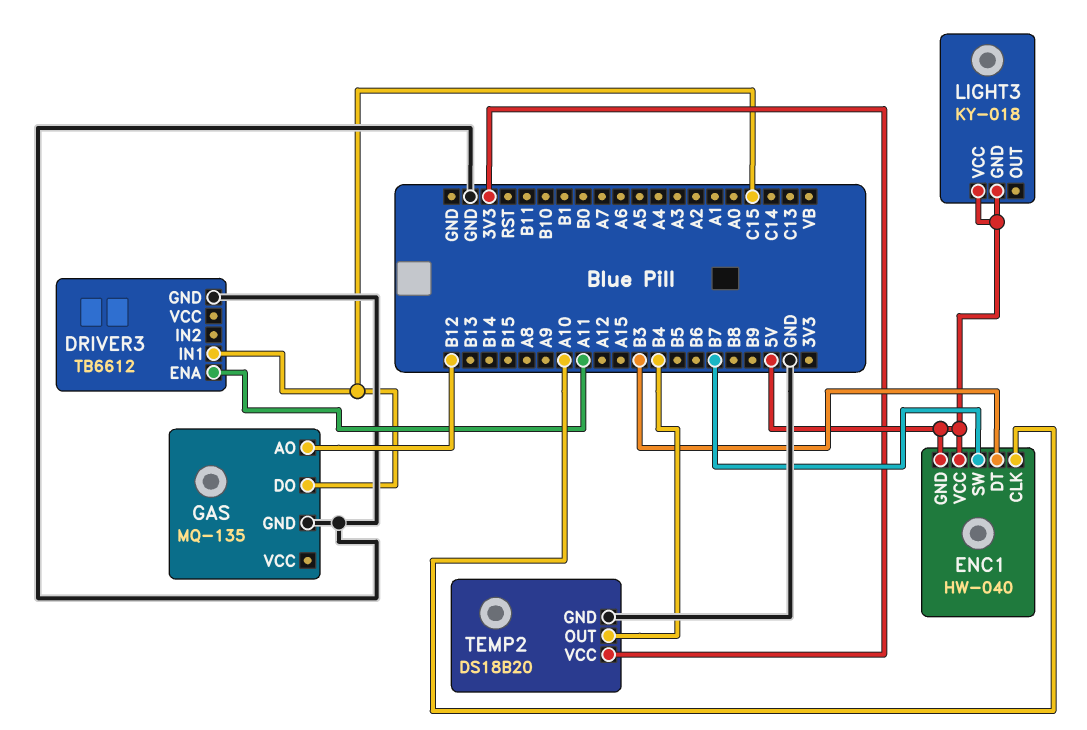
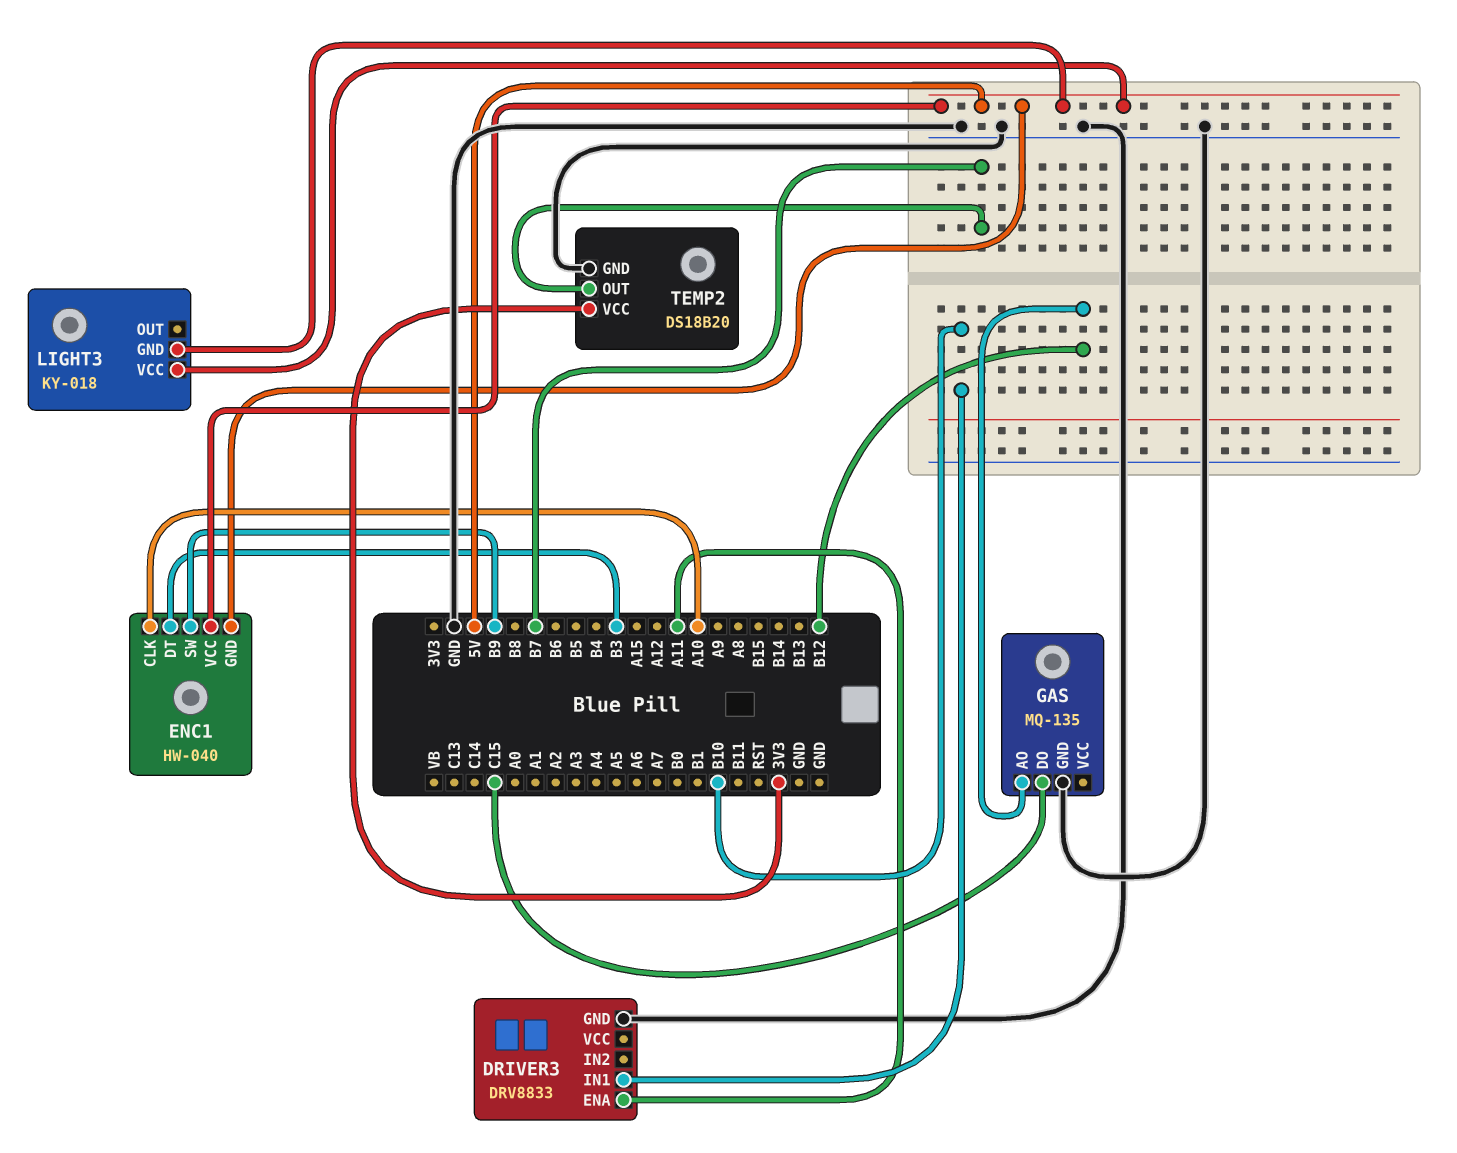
DRIVER3: TB6612 -> DRV8833
DRIVER3 pin IN1: C15 -> B10
ENC1 pin SW: B7 -> B9
TEMP2 pin OUT: B4 -> B7

